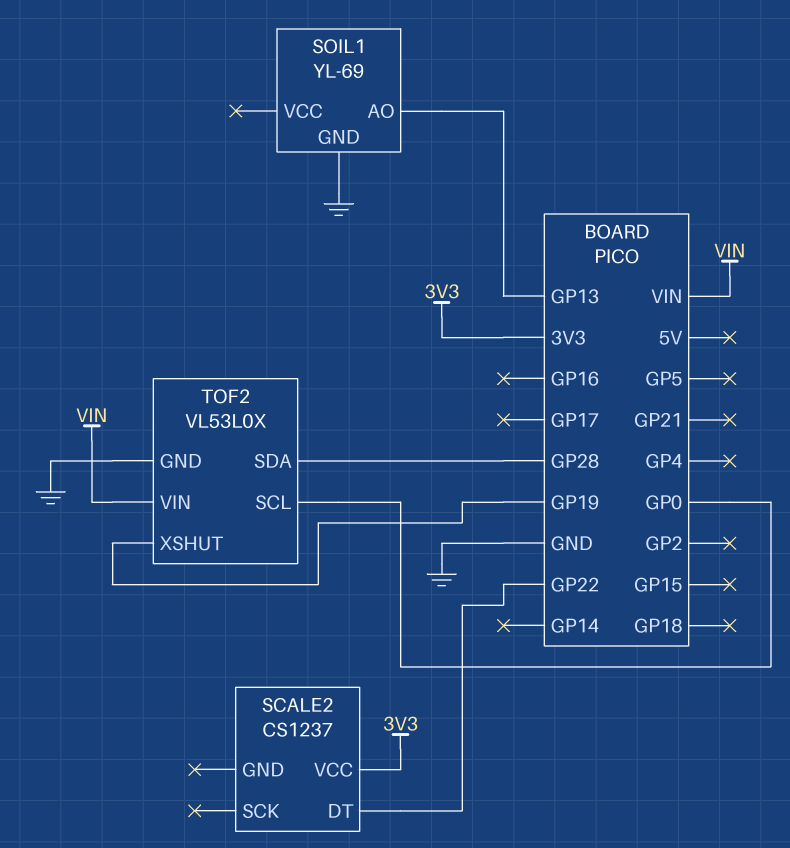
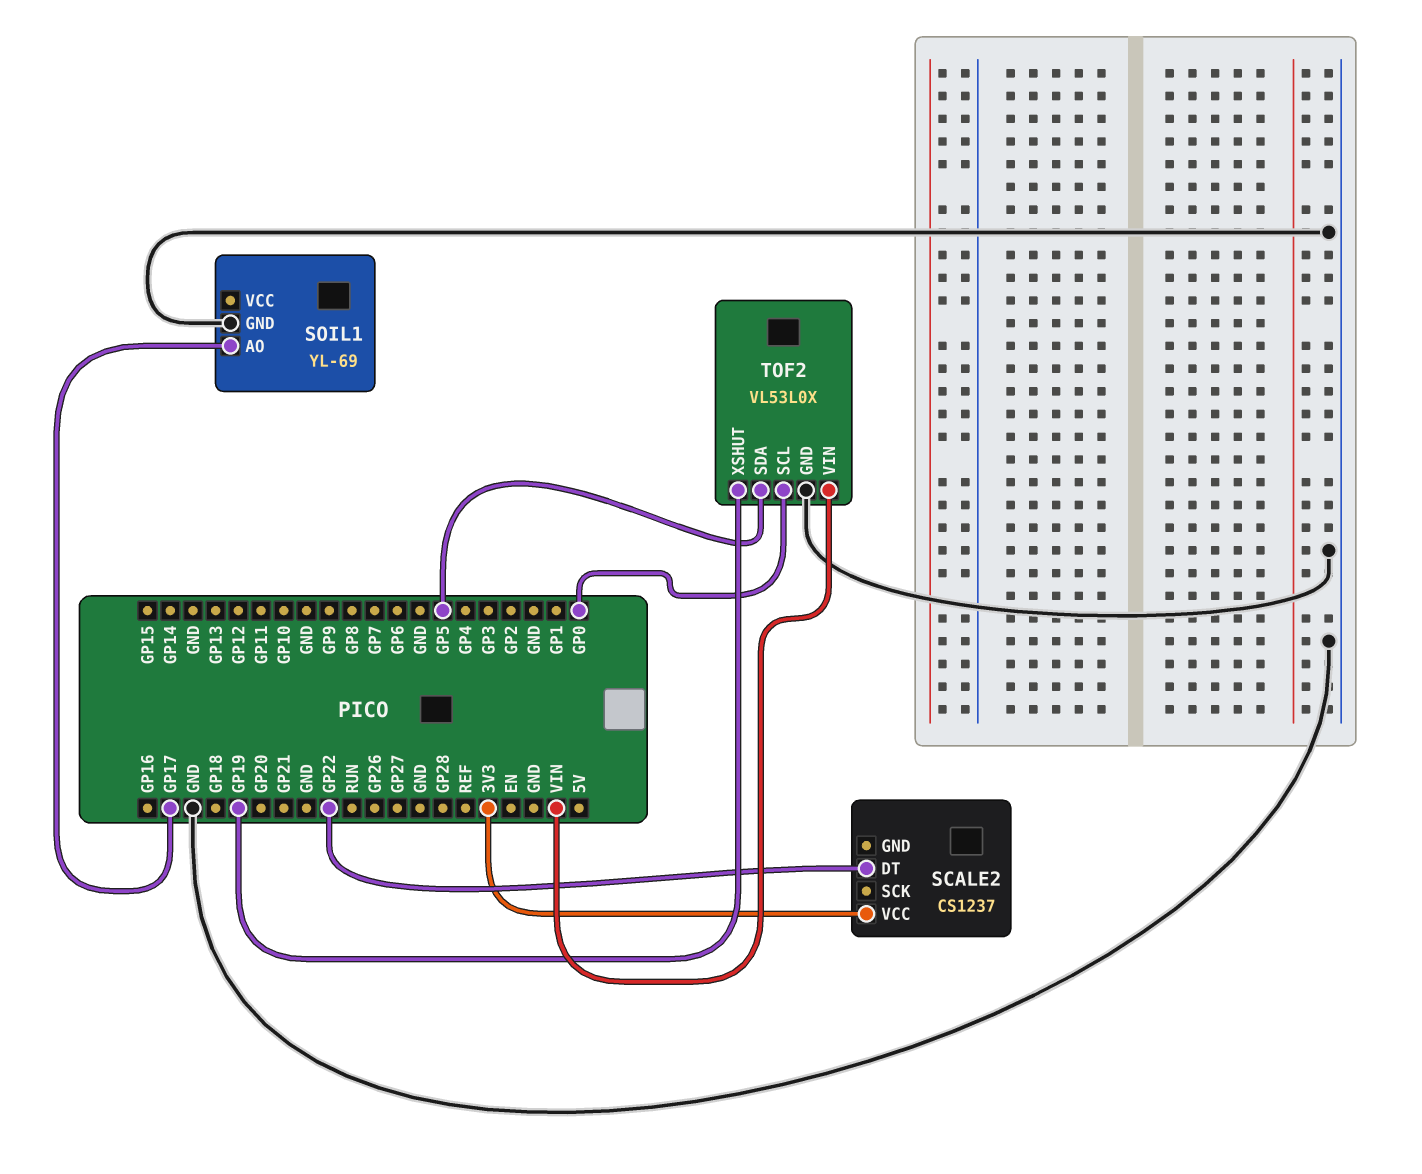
SOIL1 pin AO: GP13 -> GP17
TOF2 pin SDA: GP28 -> GP5

